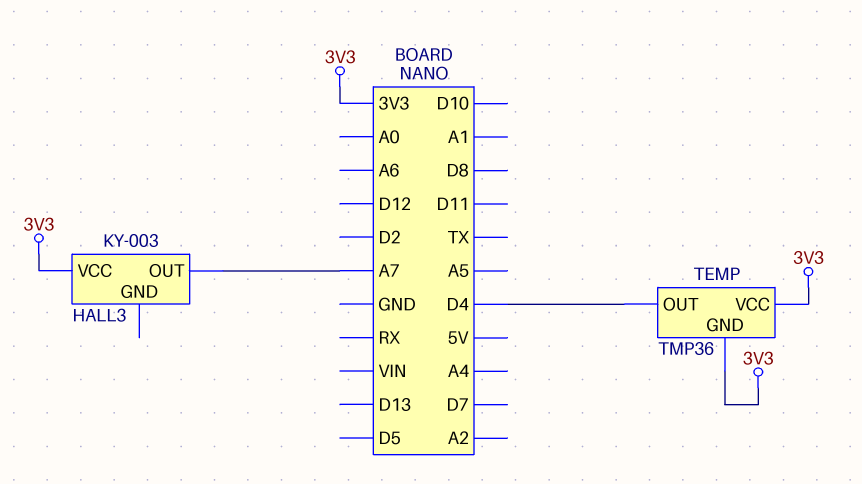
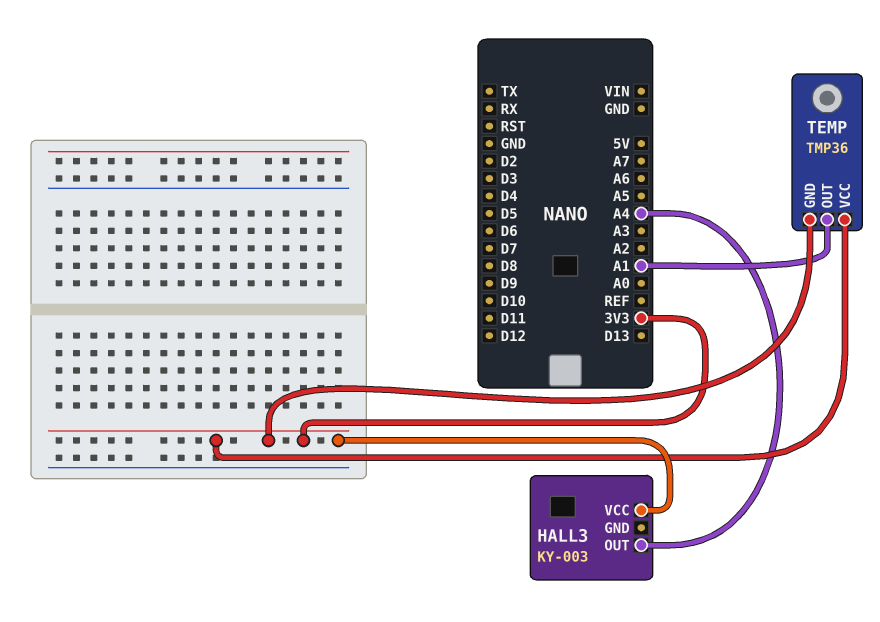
HALL3 pin OUT: A7 -> A4
TEMP pin OUT: D4 -> A1

